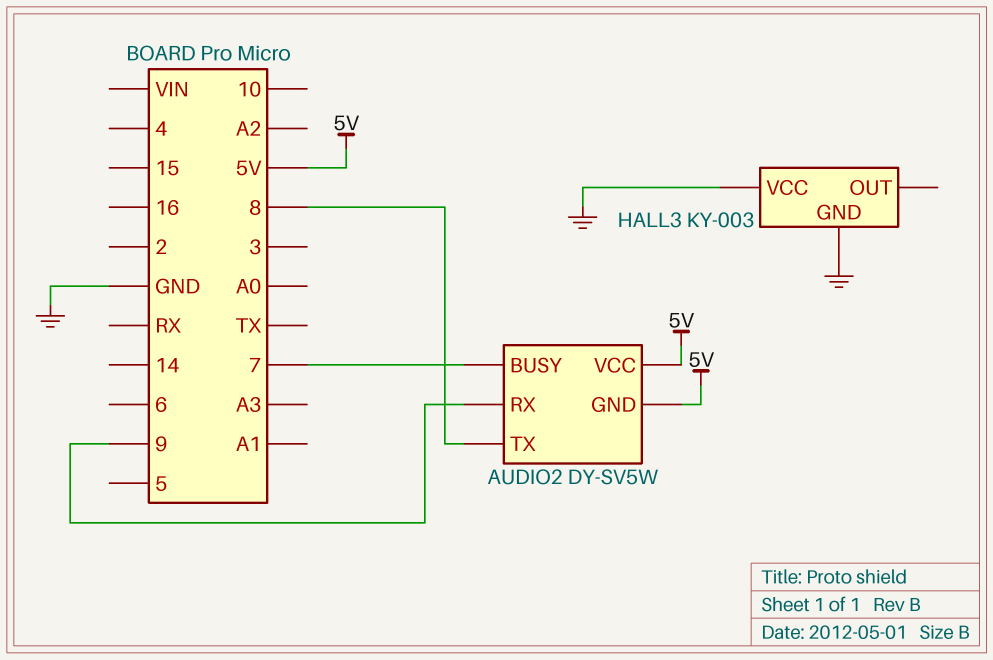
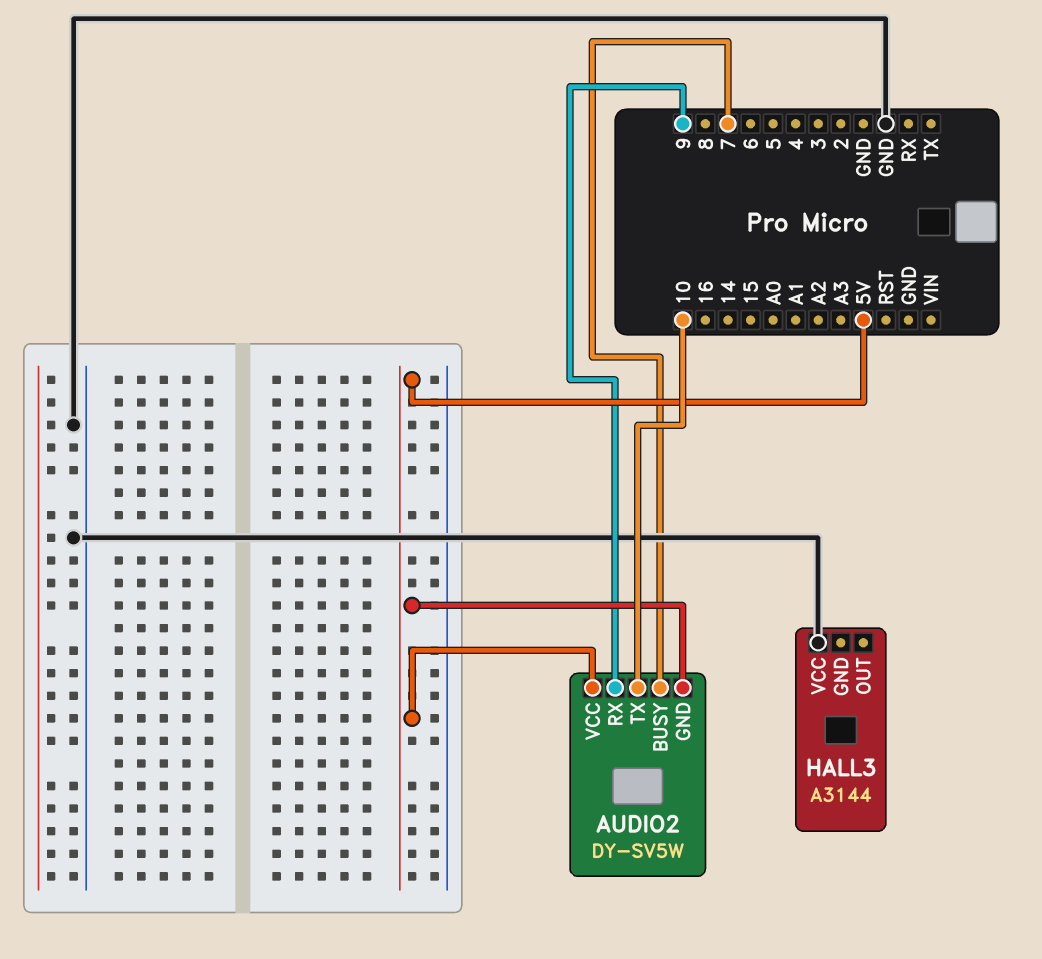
AUDIO2 pin TX: 8 -> 10
HALL3: KY-003 -> A3144
HALL3 pin GND: GND -> none

